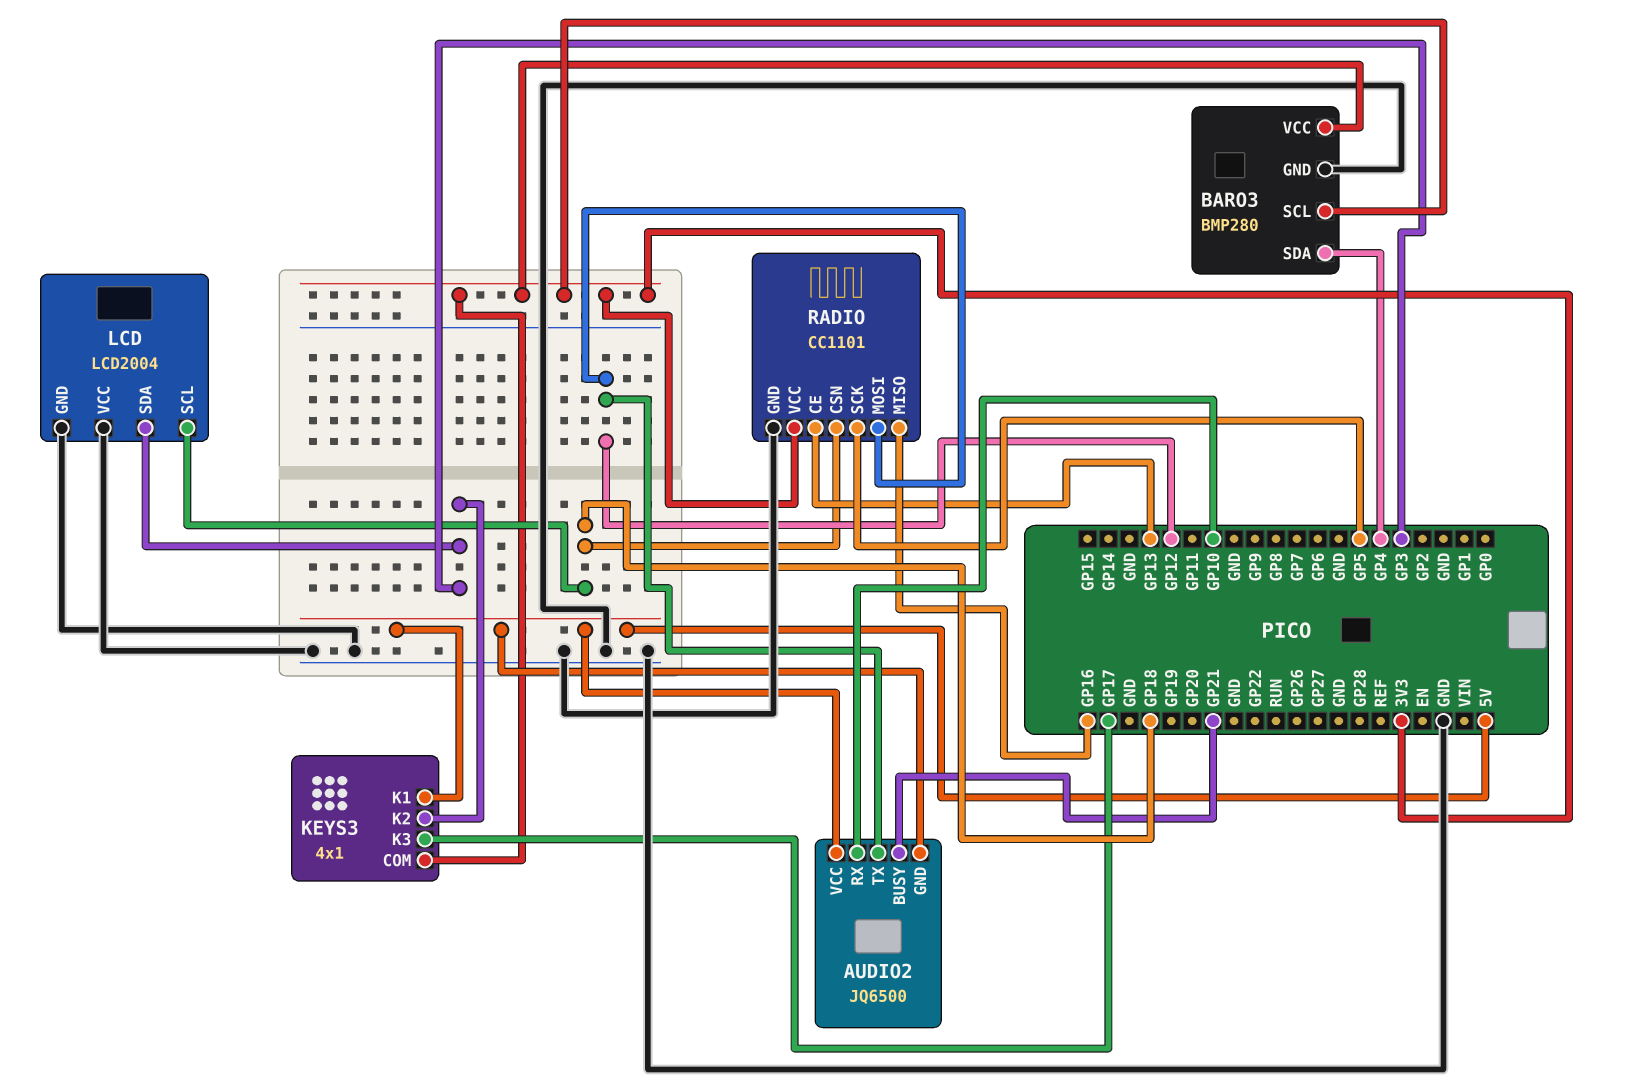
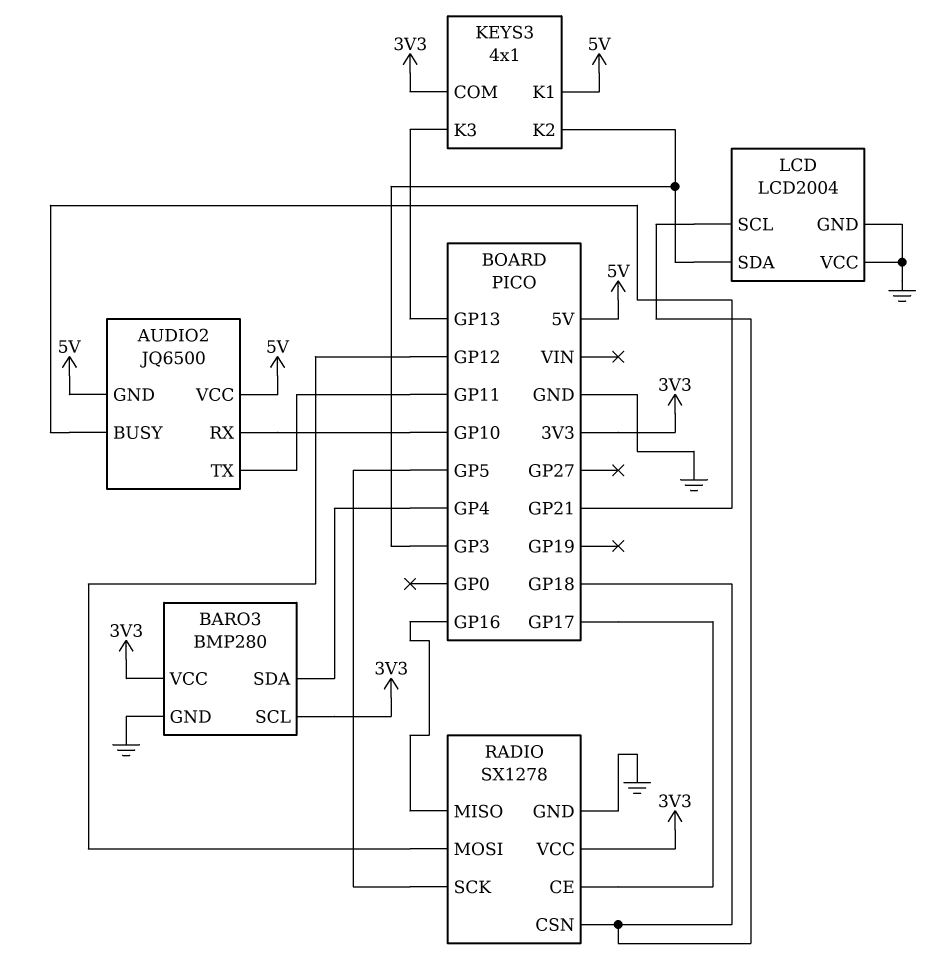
AUDIO2 pin TX: GP12 -> GP11
KEYS3 pin K3: GP17 -> GP13
RADIO: CC1101 -> SX1278
RADIO pin CE: GP13 -> GP17

